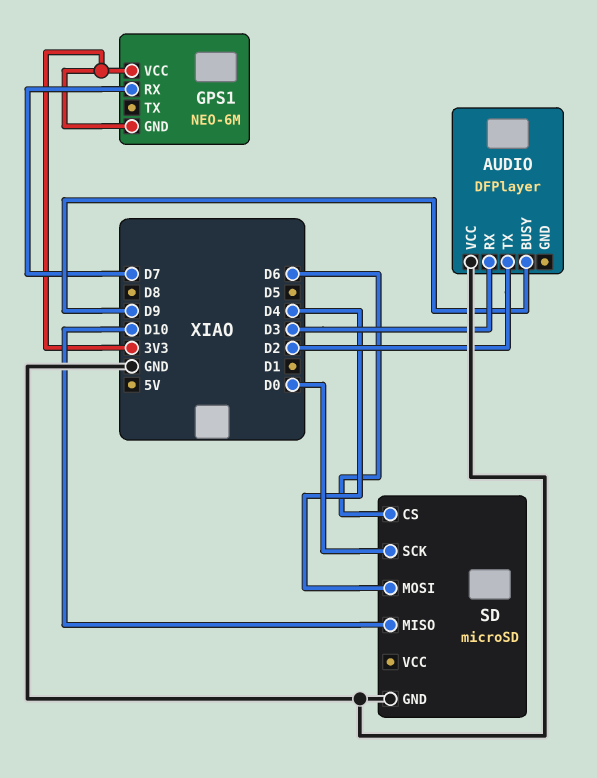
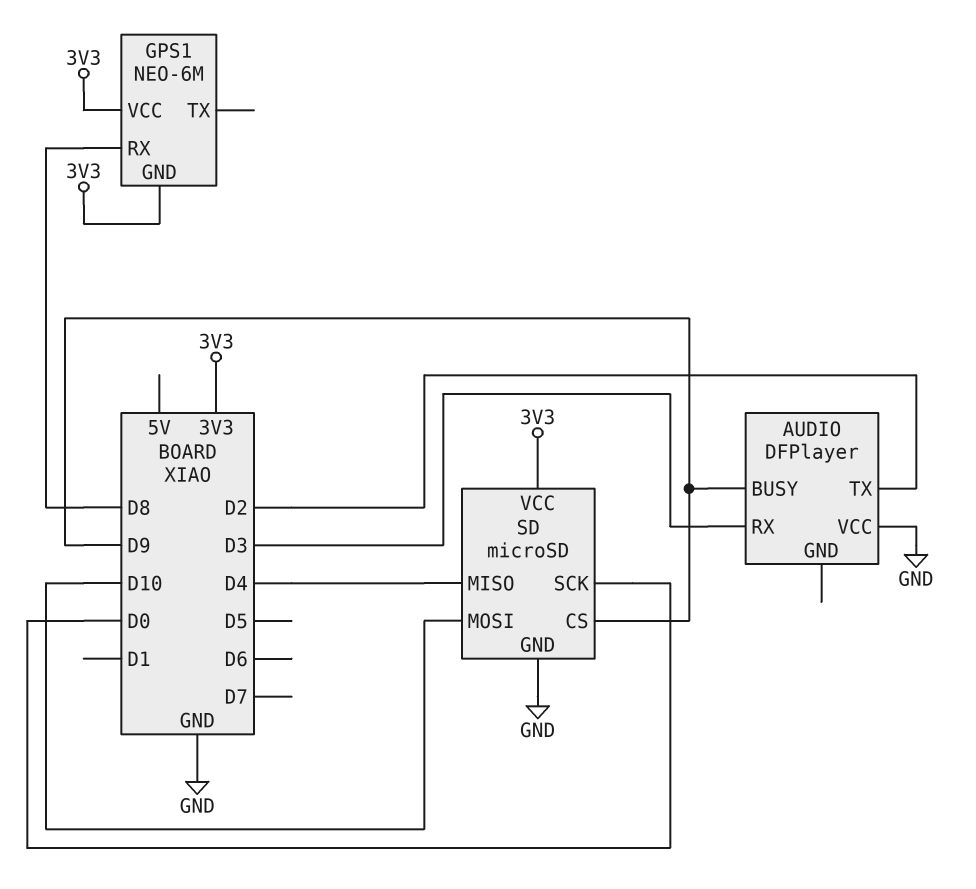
GPS1 pin RX: D7 -> D8
SD pin CS: D6 -> D9
SD pin MISO: D10 -> D4
SD pin MOSI: D4 -> D10
SD pin VCC: none -> 3V3

